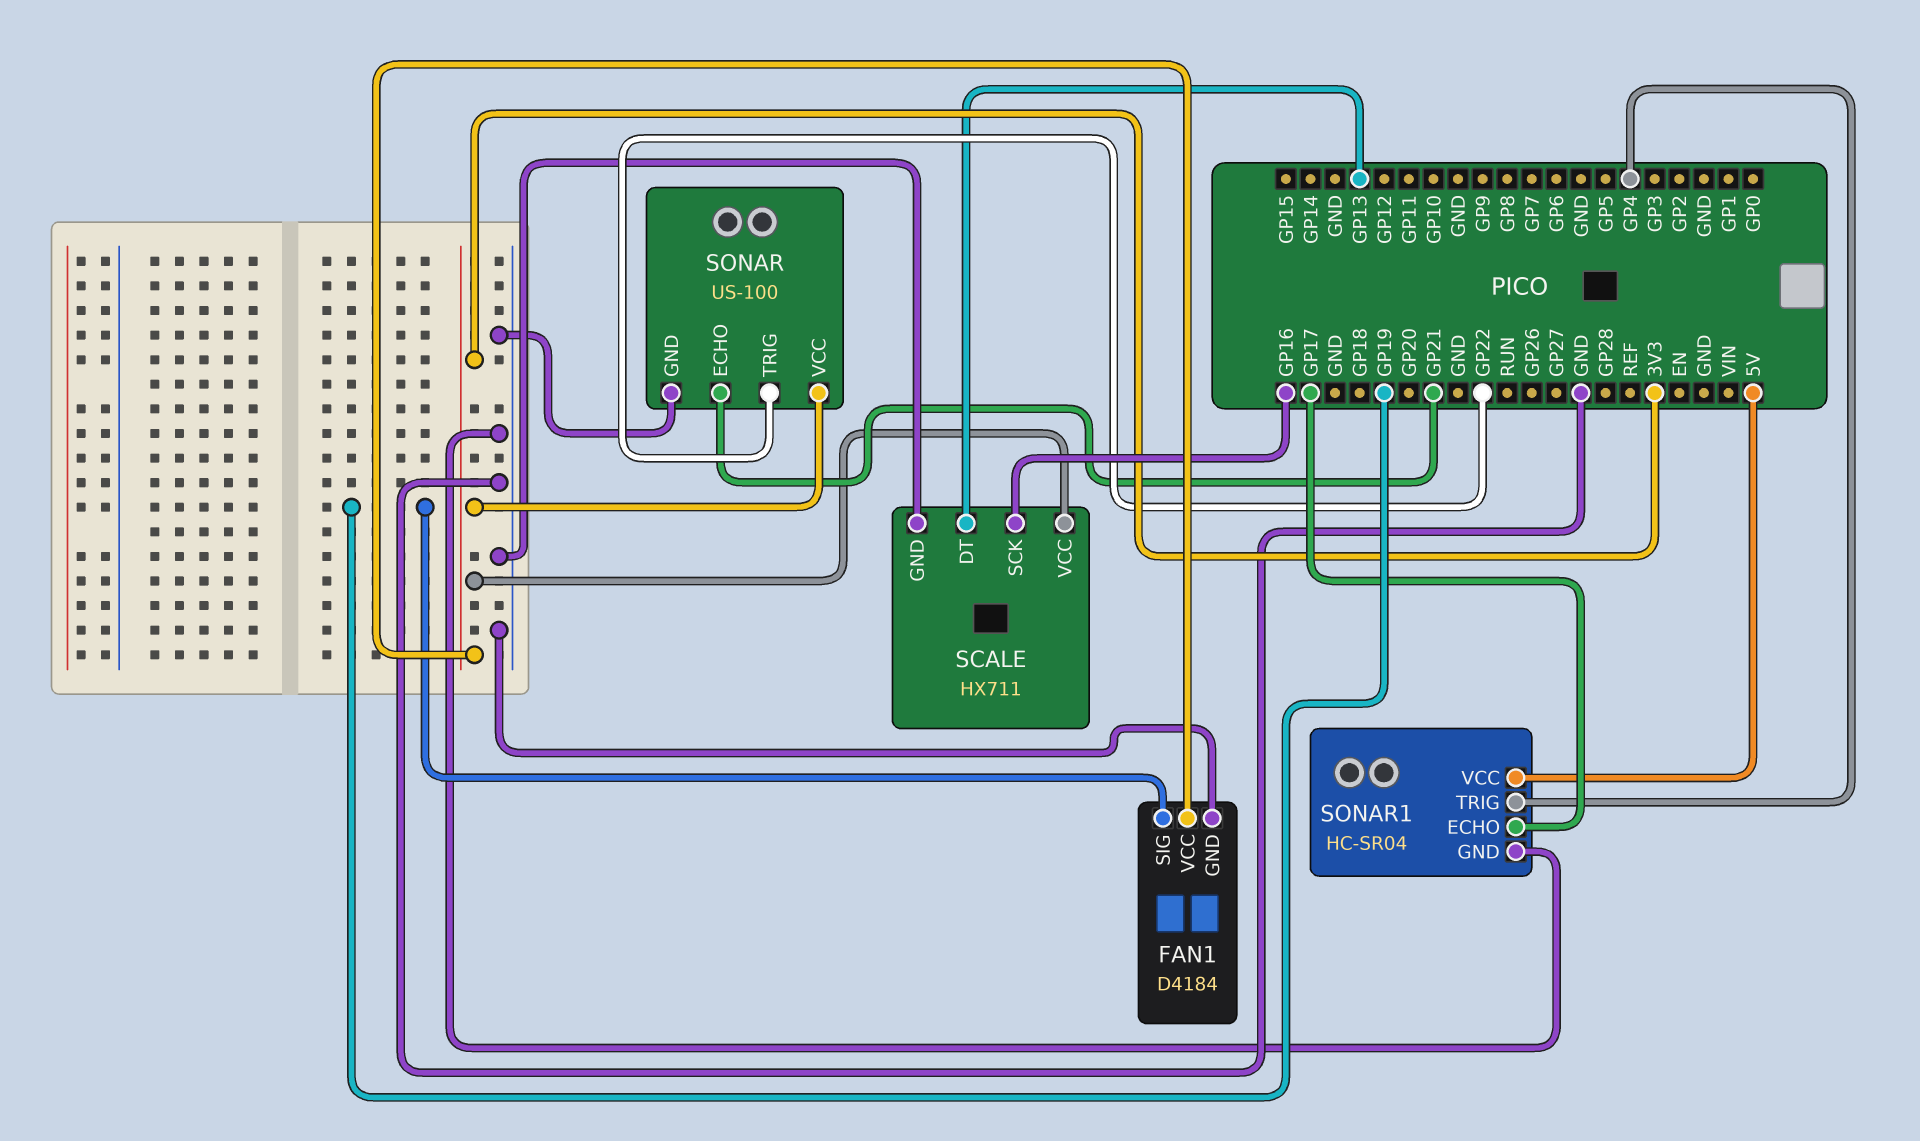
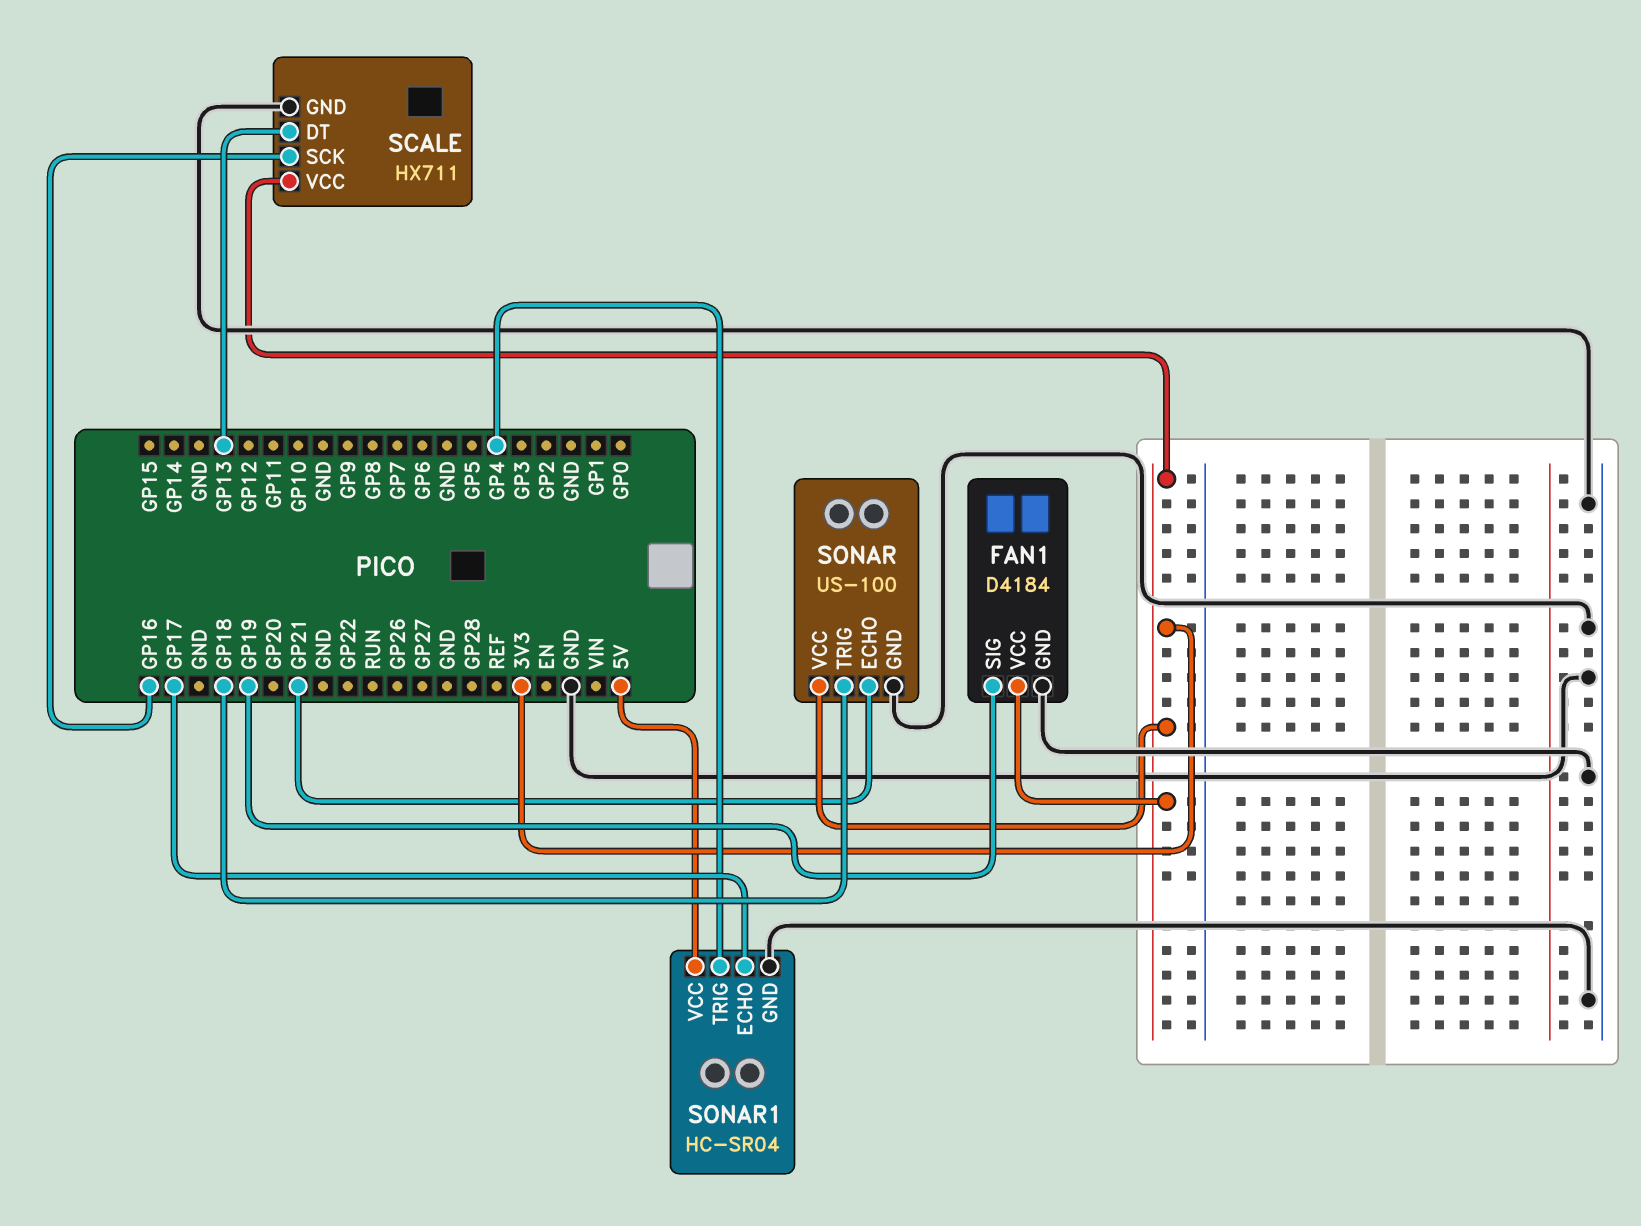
SONAR pin TRIG: GP22 -> GP18

